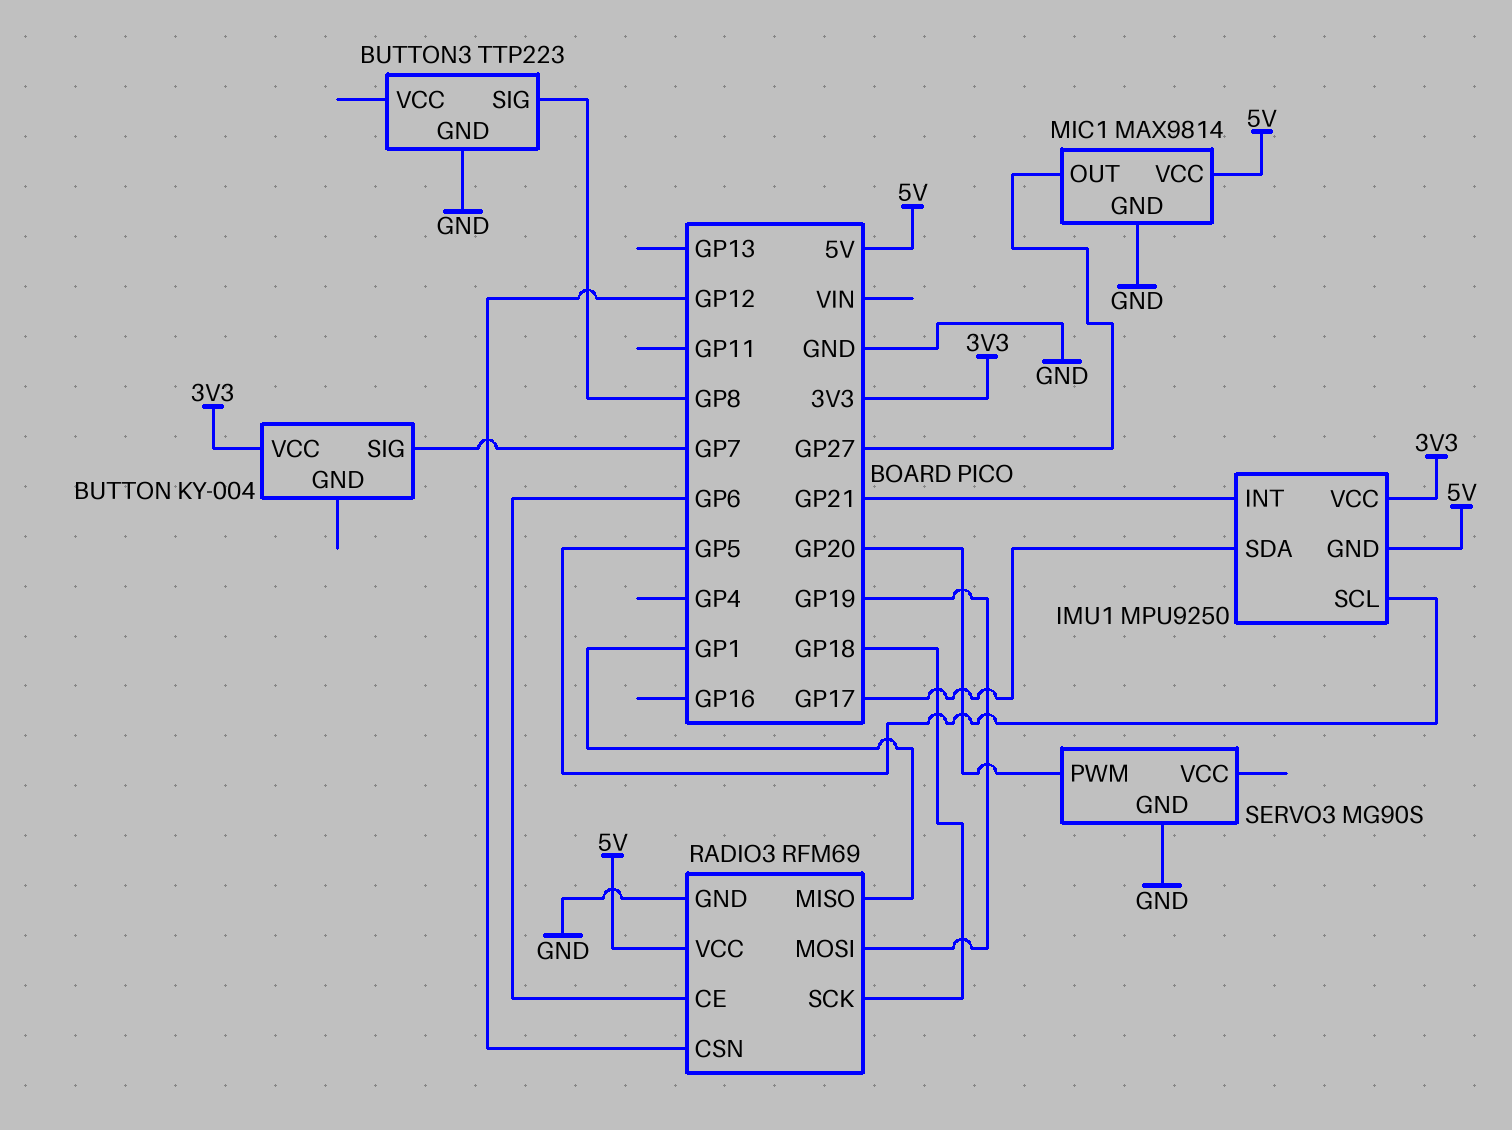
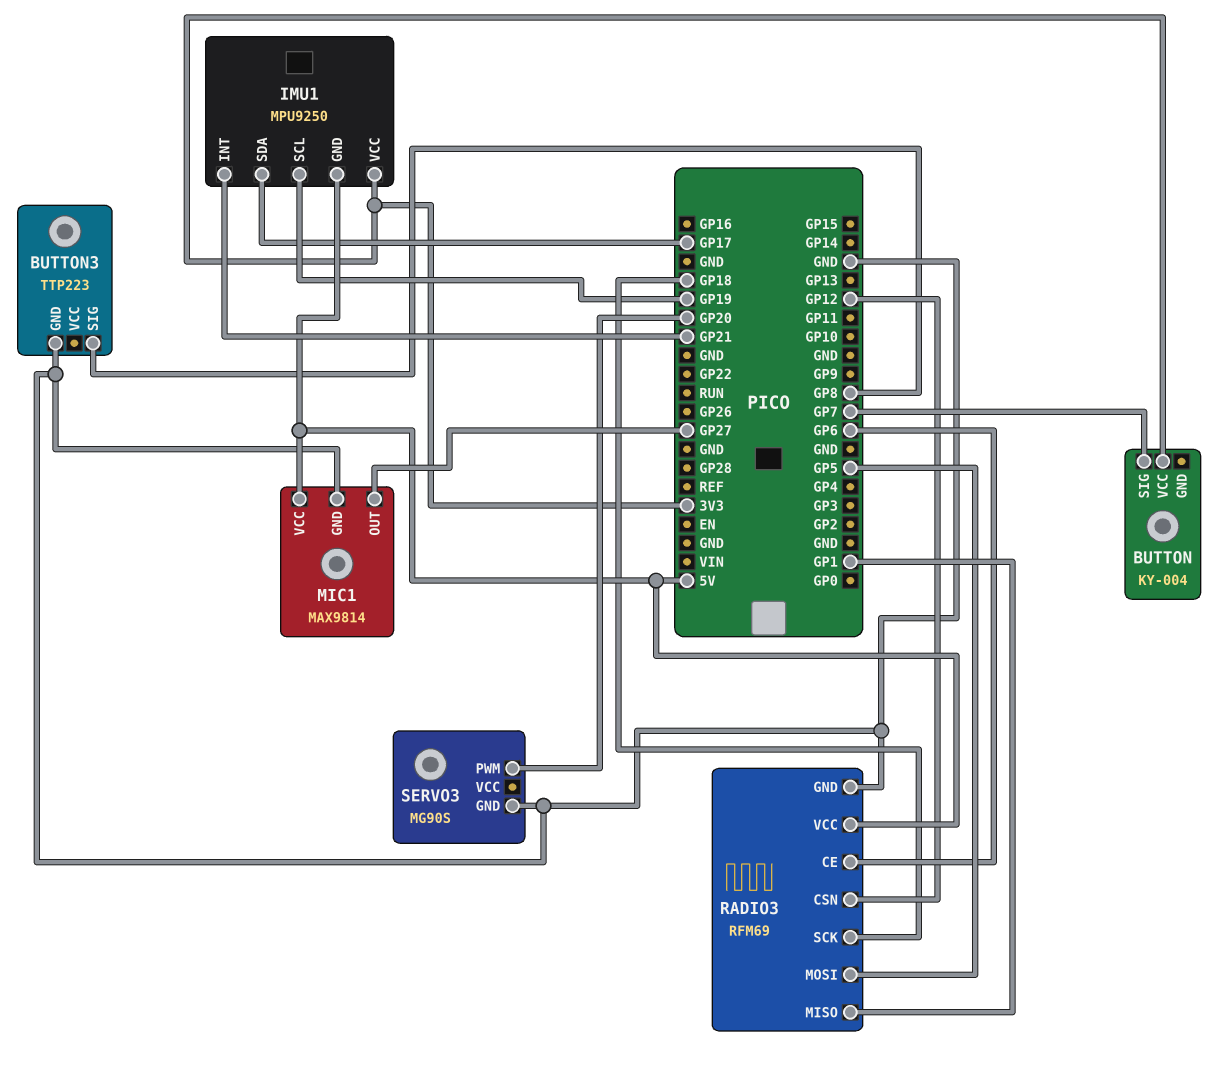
IMU1 pin SCL: GP5 -> GP19
RADIO3 pin MOSI: GP19 -> GP5

